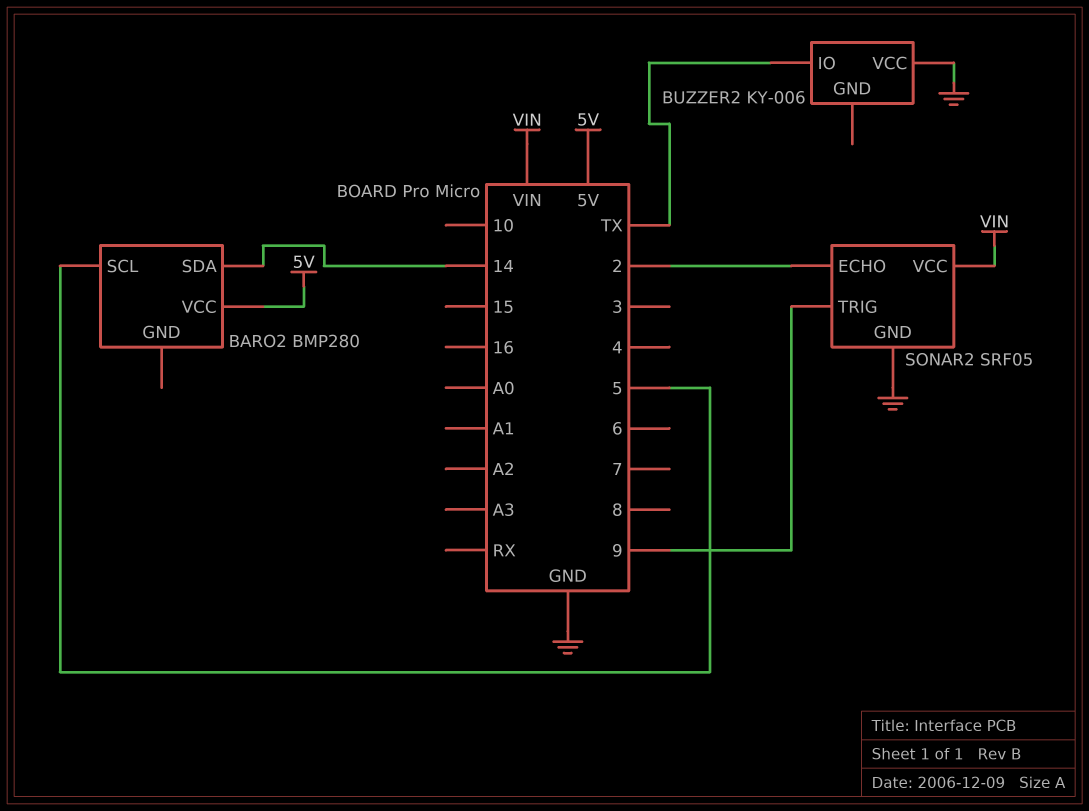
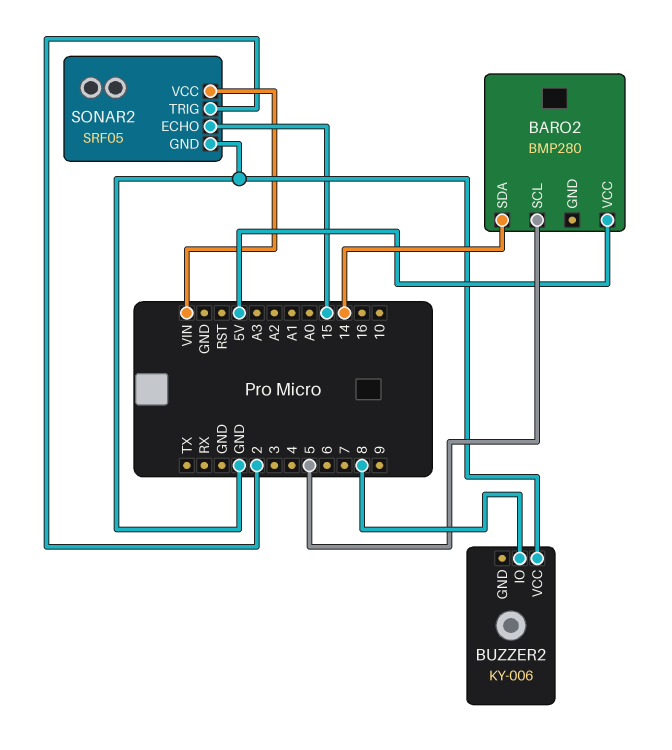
BUZZER2 pin IO: TX -> 8
SONAR2 pin ECHO: 2 -> 15
SONAR2 pin TRIG: 9 -> 2

